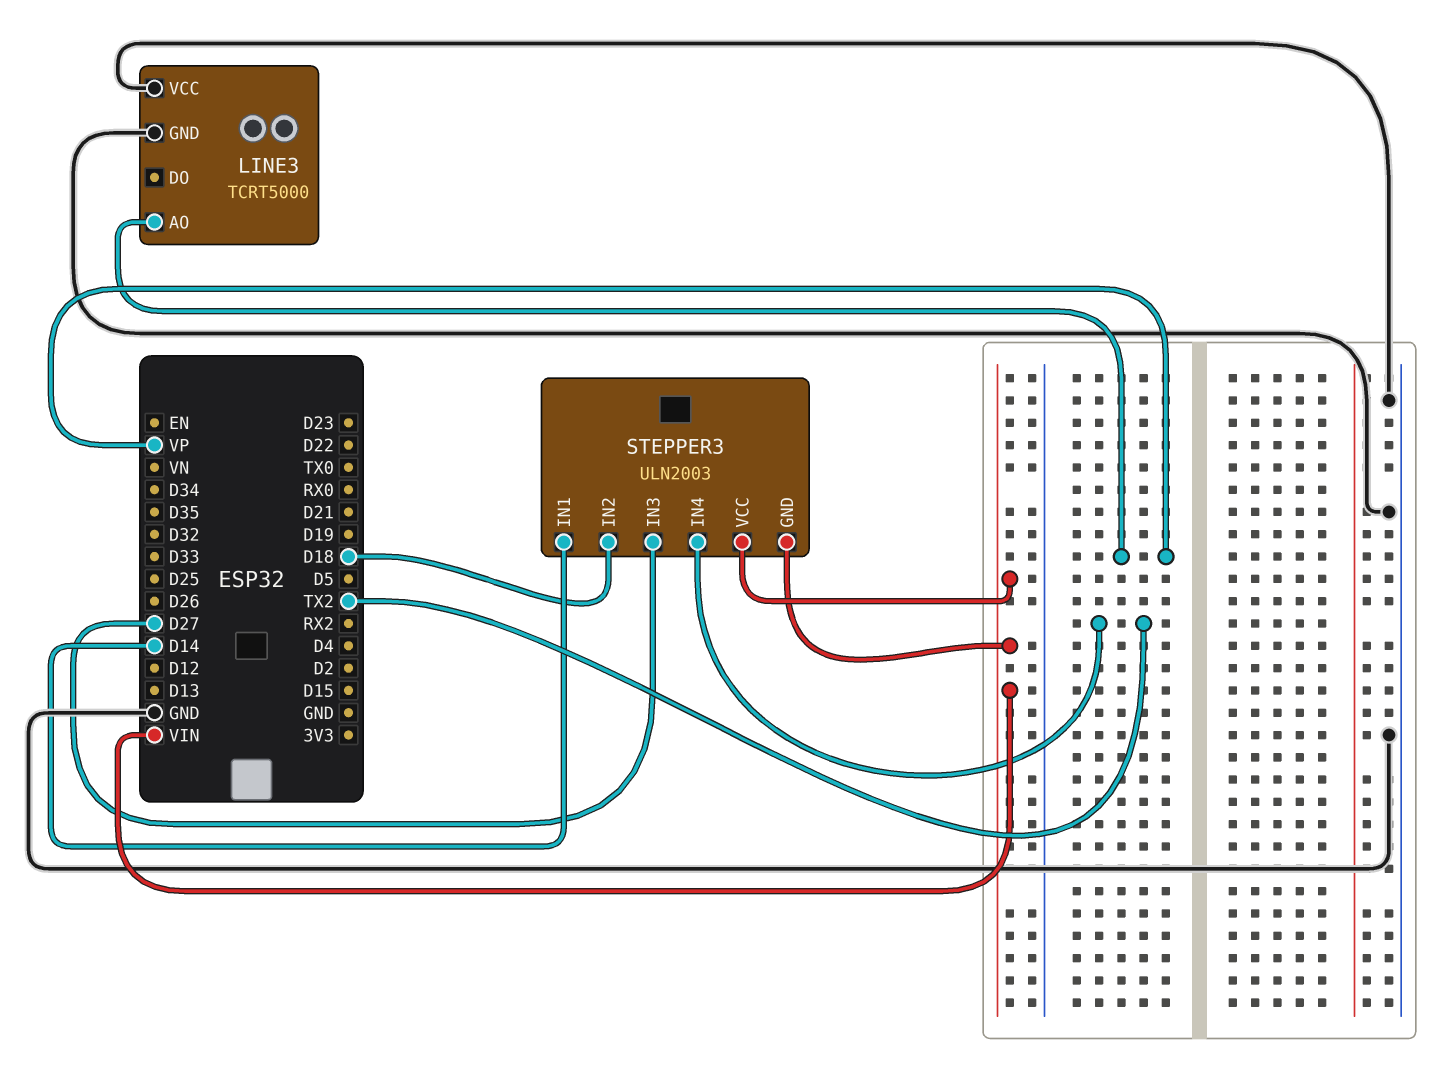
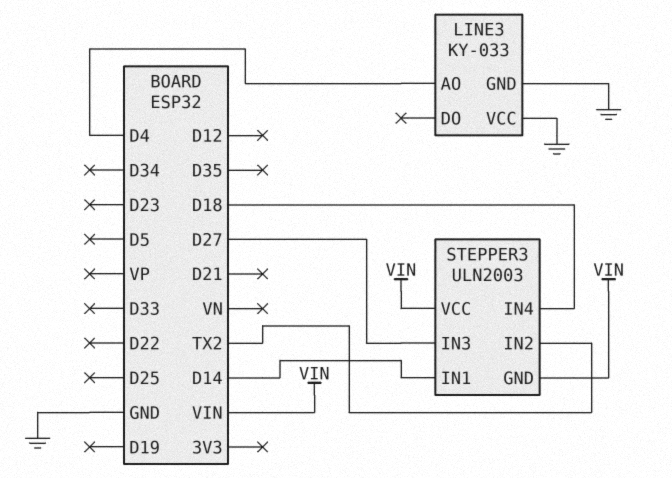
LINE3: TCRT5000 -> KY-033
LINE3 pin AO: VP -> D4
STEPPER3 pin IN2: D18 -> TX2
STEPPER3 pin IN4: TX2 -> D18

